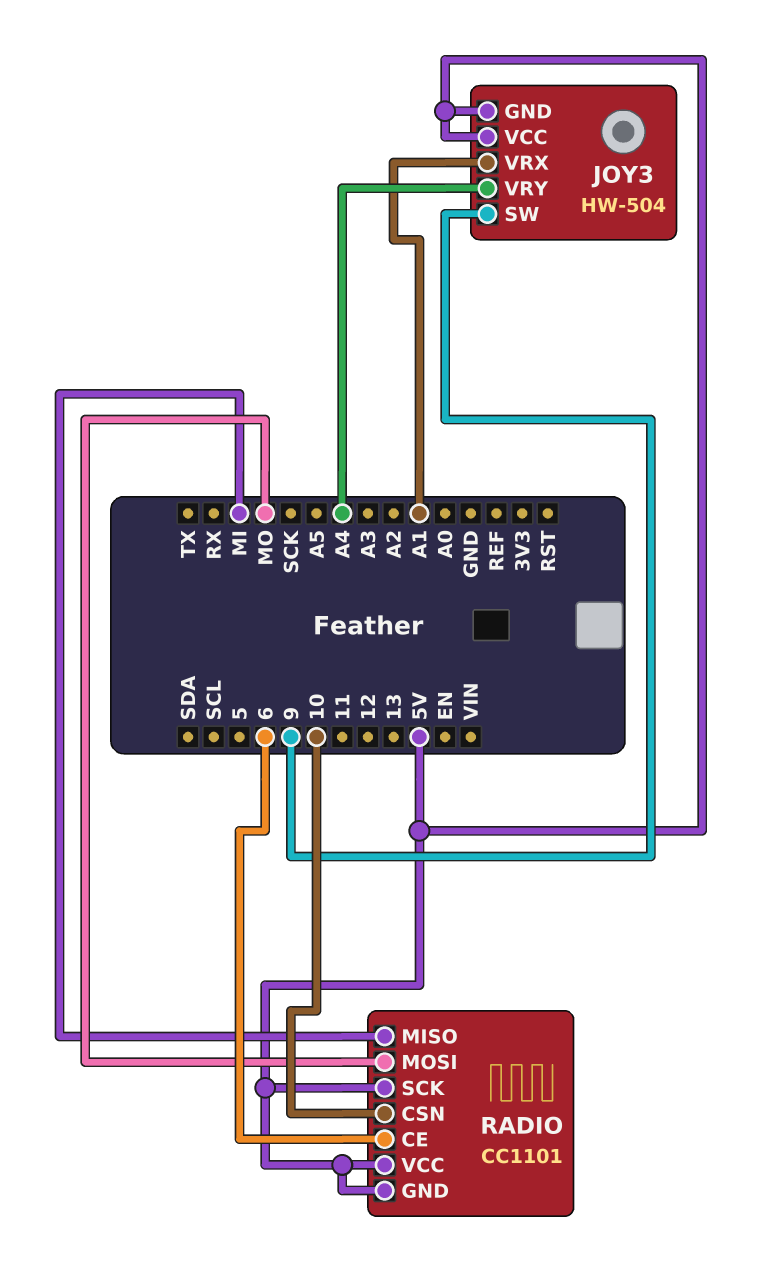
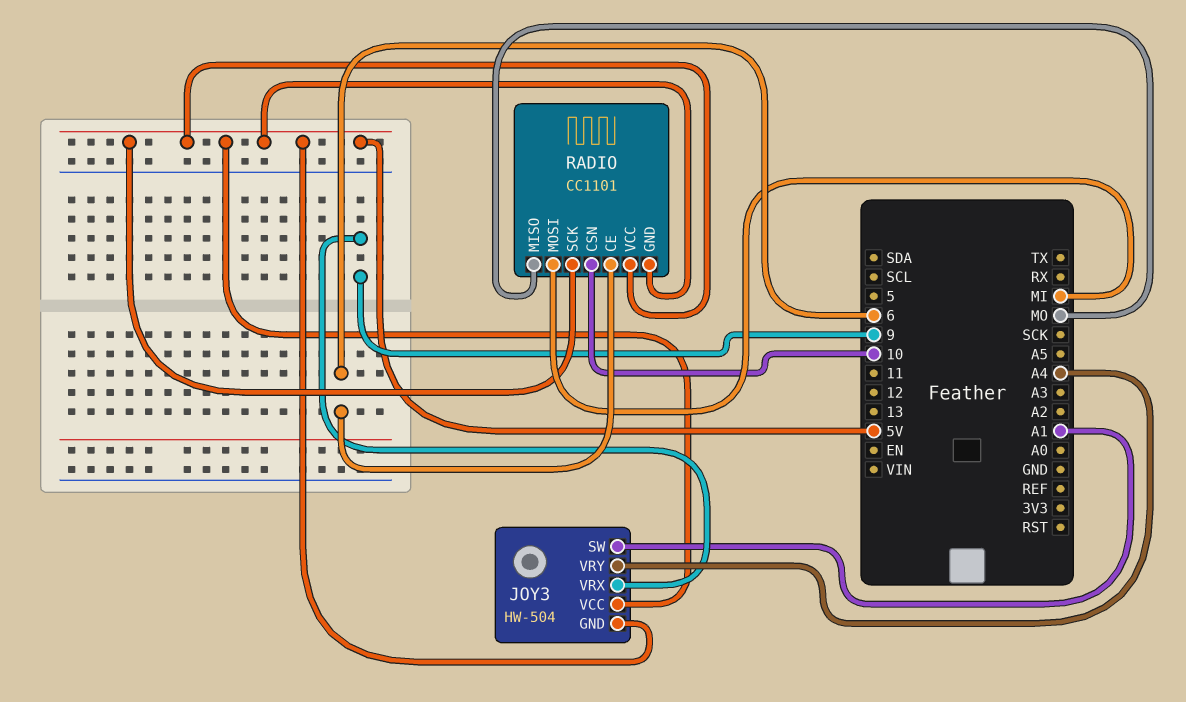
JOY3 pin SW: 9 -> A1
JOY3 pin VRX: A1 -> 9
RADIO pin MISO: MI -> MO
RADIO pin MOSI: MO -> MI

